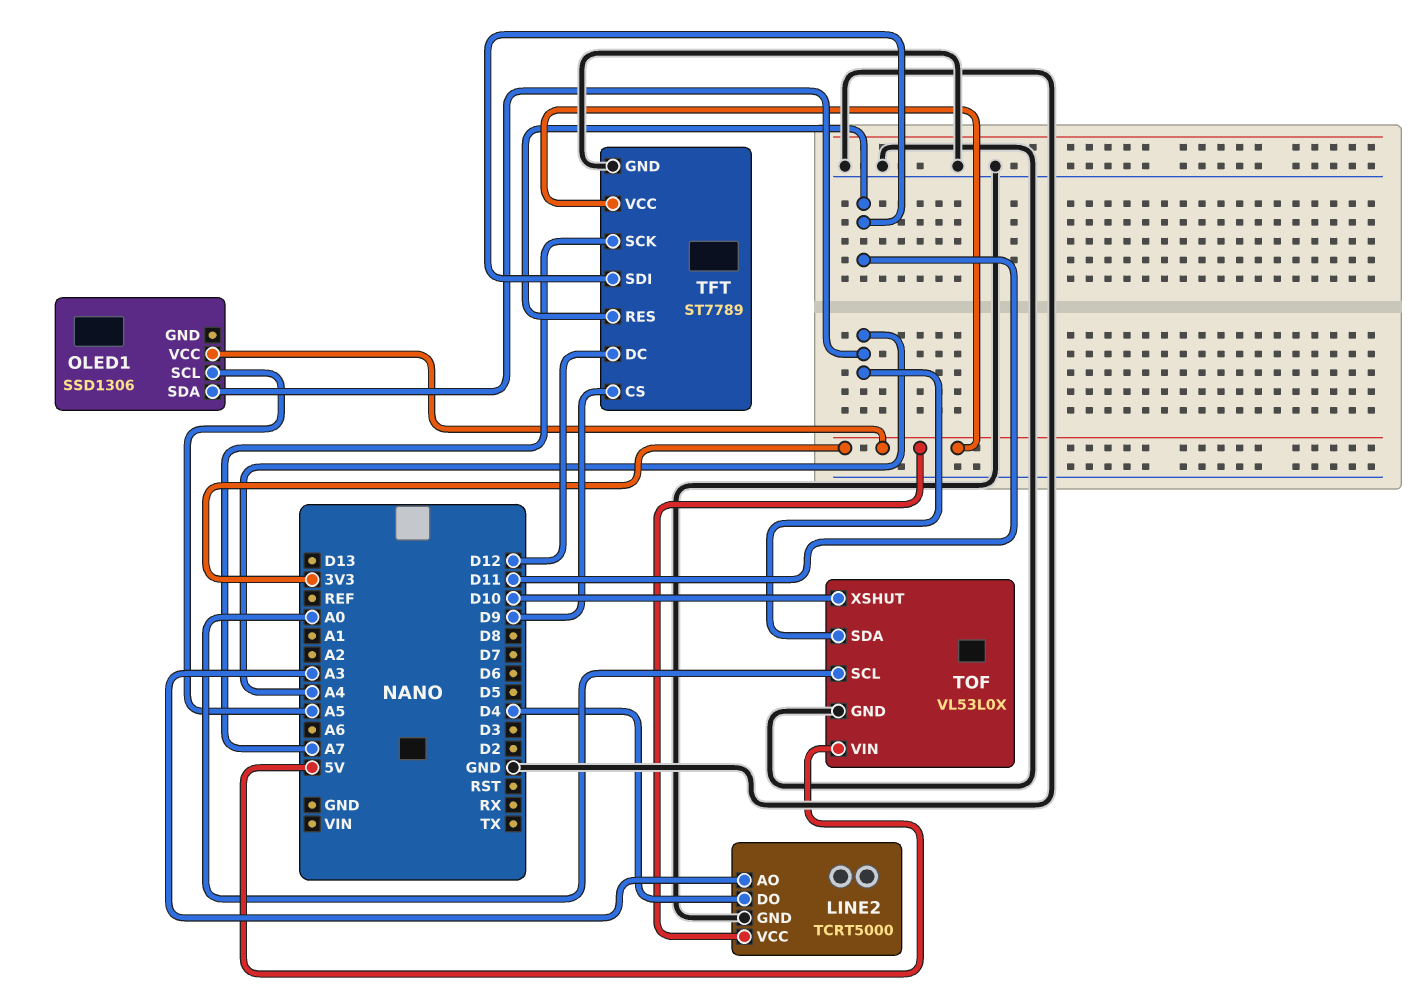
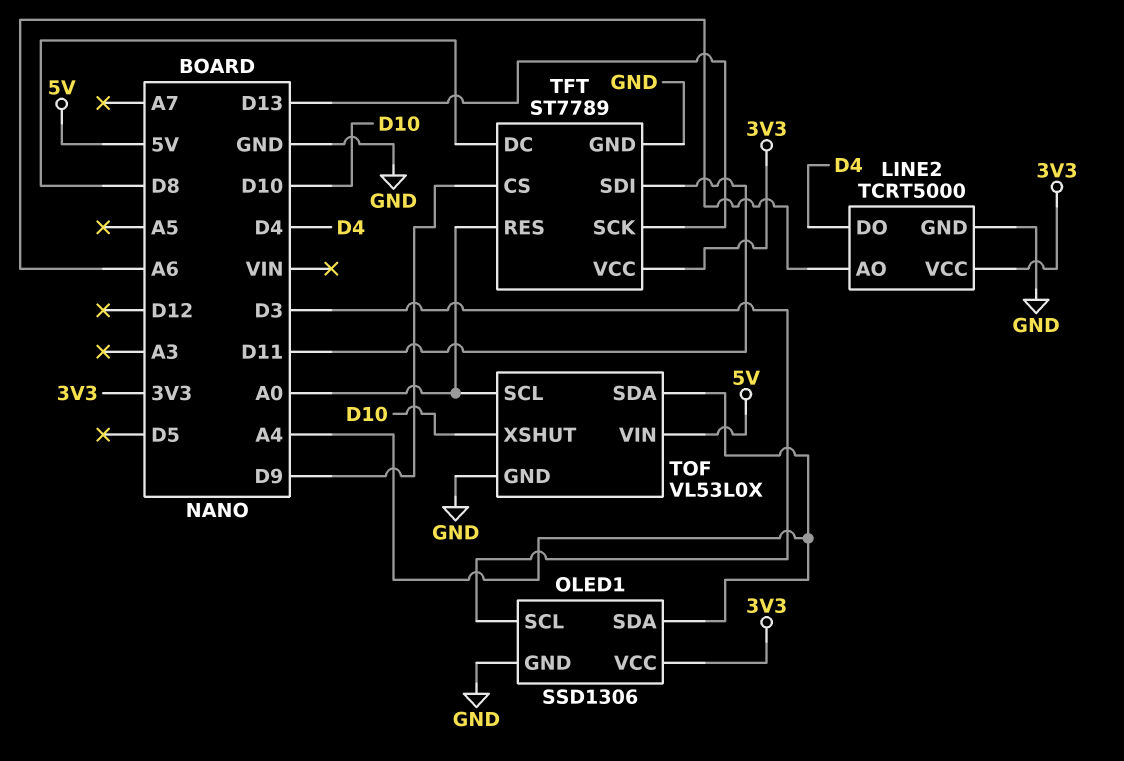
LINE2 pin AO: A3 -> A6
OLED1 pin GND: none -> GND
OLED1 pin SCL: A5 -> D3
TFT pin DC: D12 -> D8
TFT pin RES: D11 -> A0
TFT pin SCK: A7 -> D13

